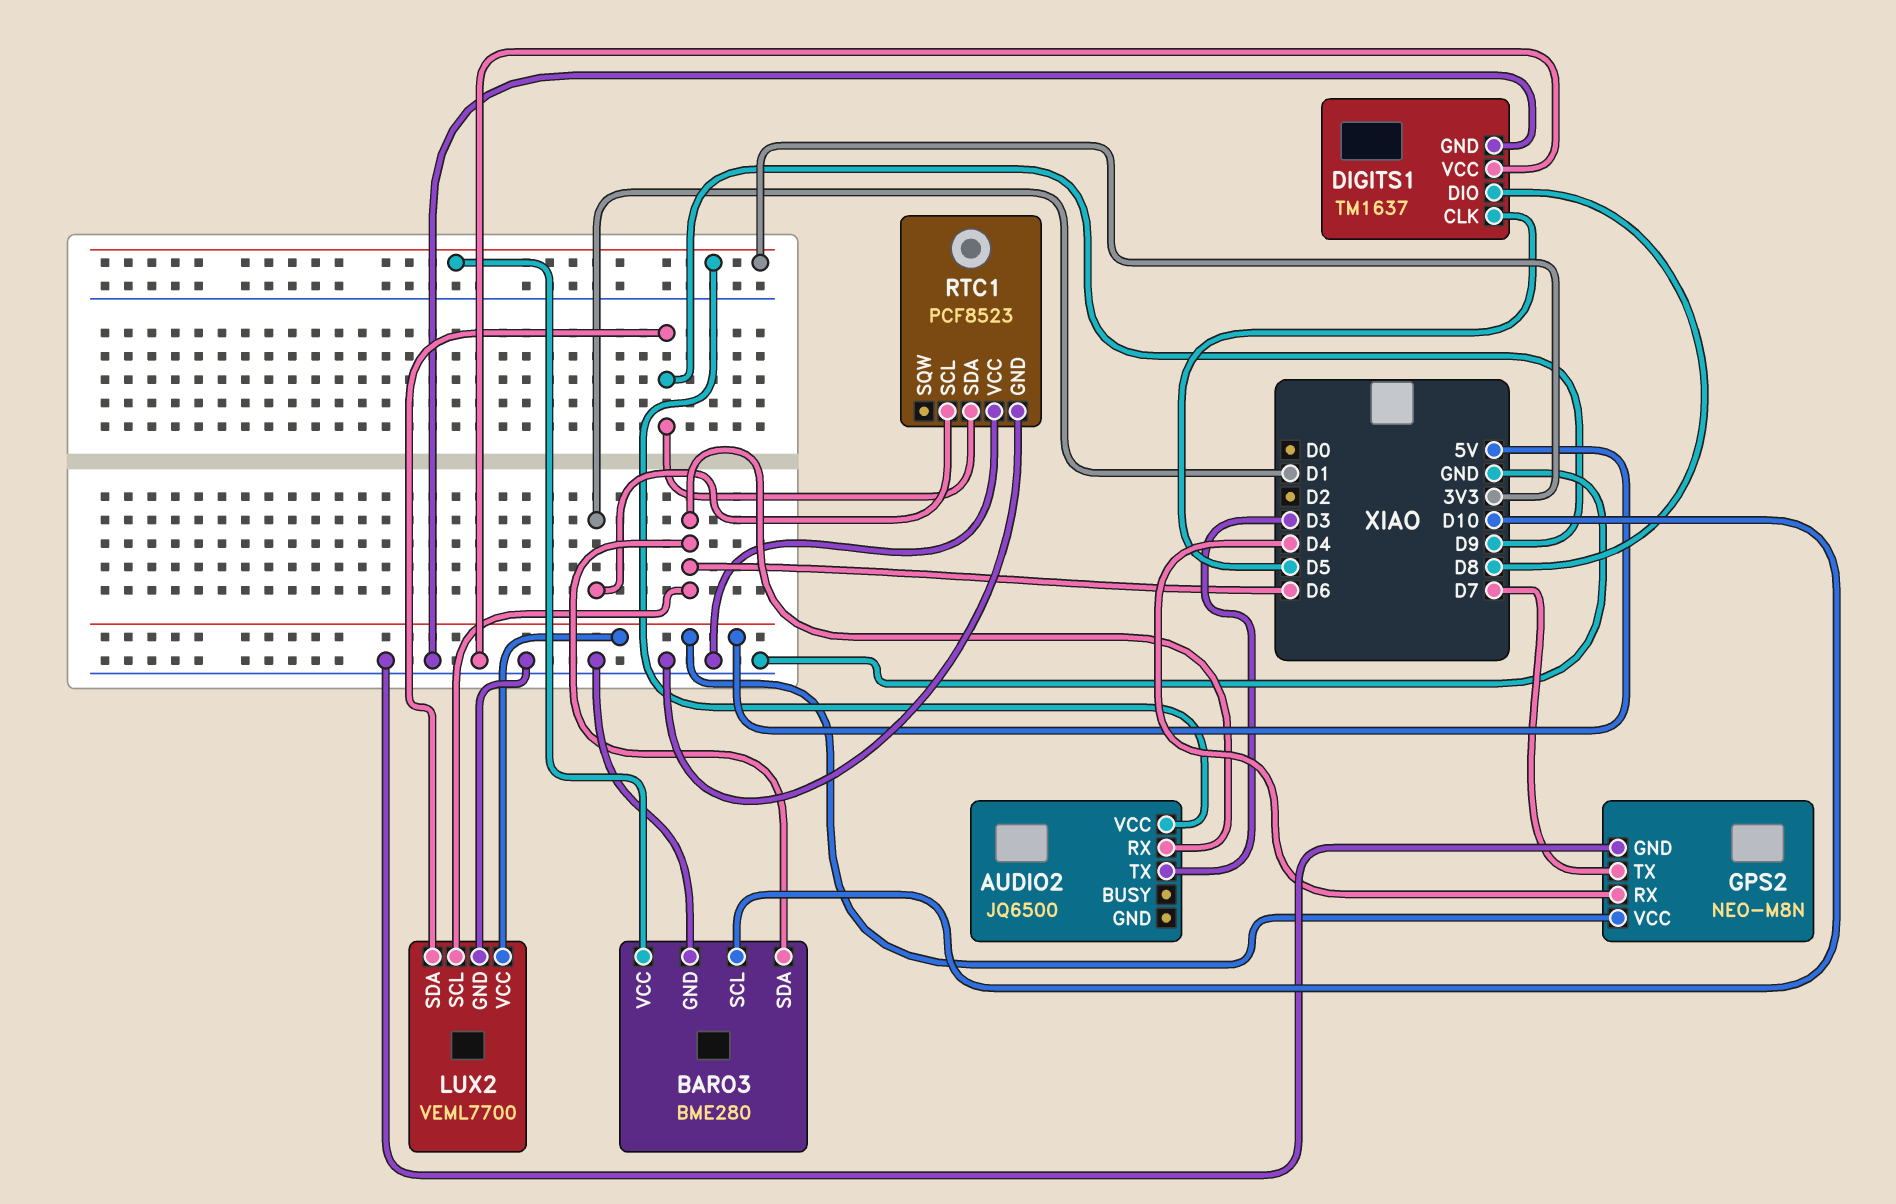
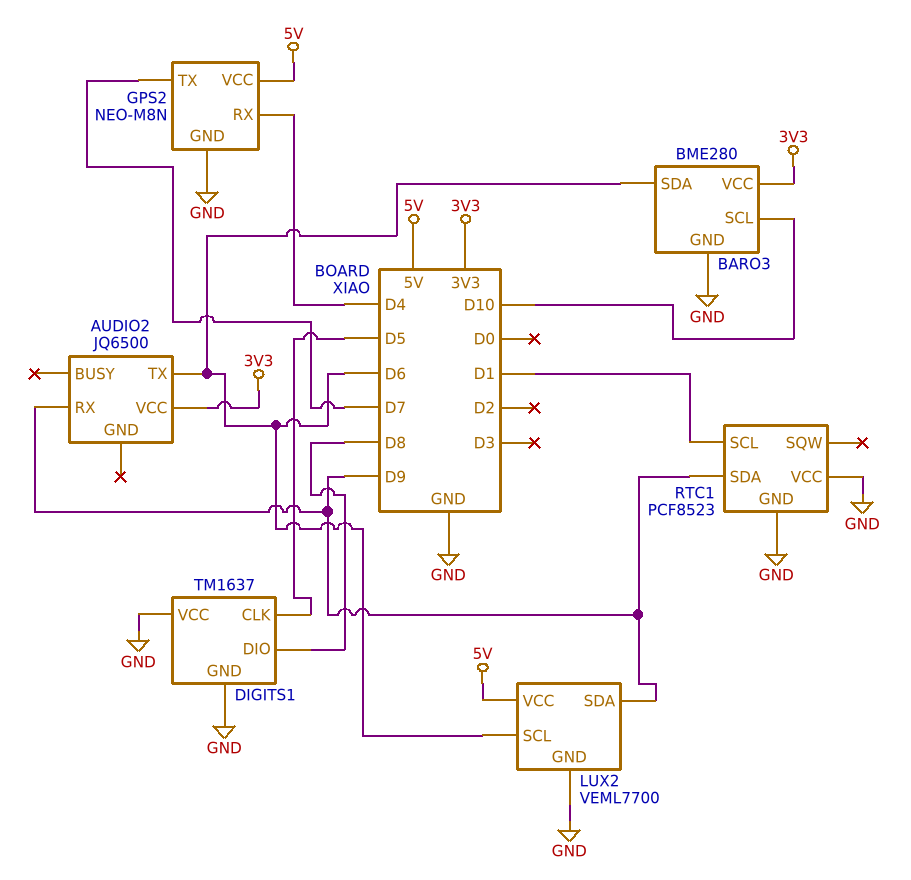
AUDIO2 pin RX: D6 -> D9
AUDIO2 pin TX: D3 -> D6

